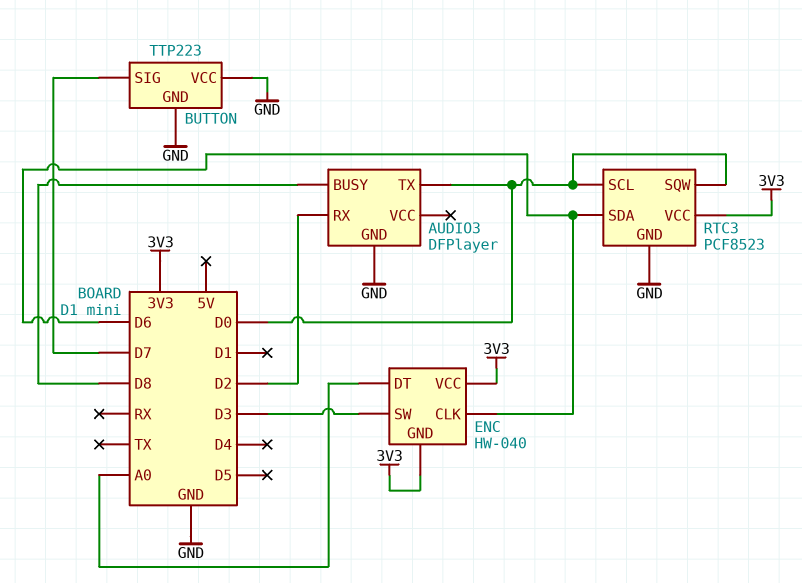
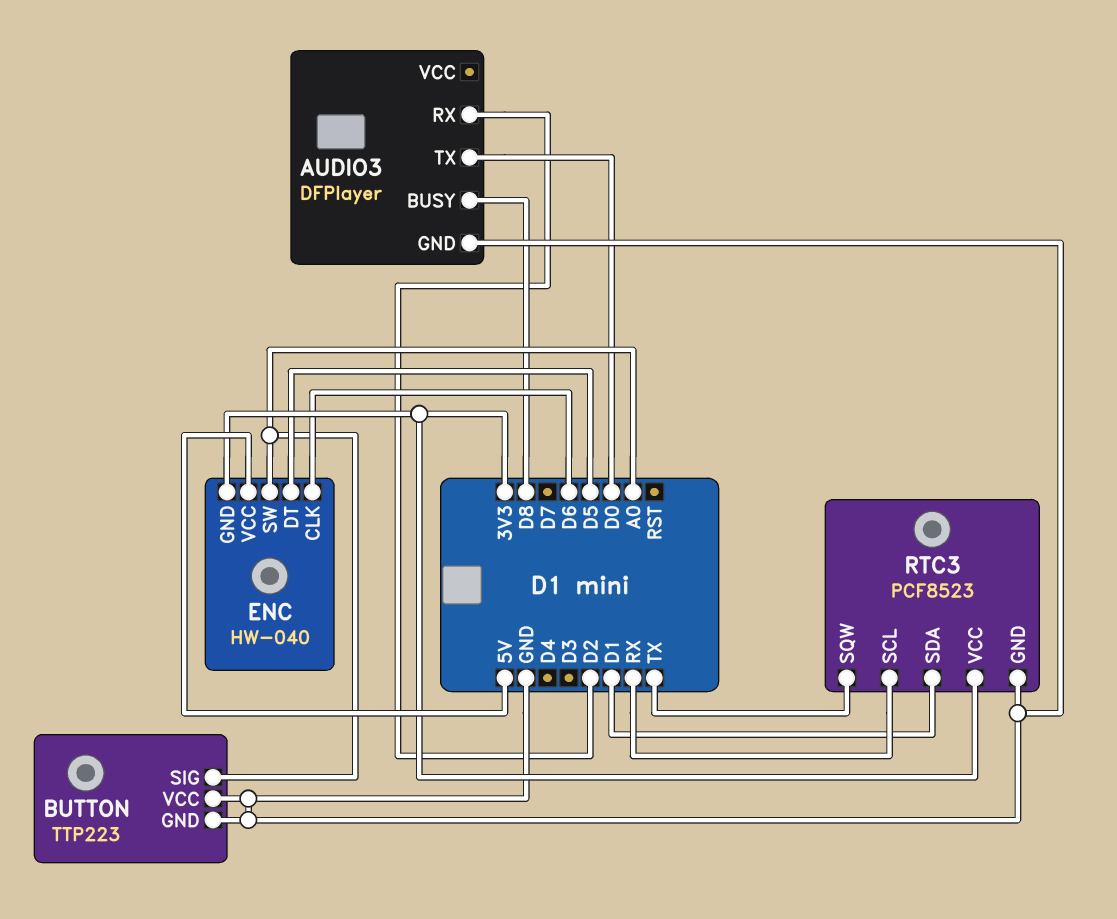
BUTTON pin SIG: D7 -> A0
ENC pin DT: A0 -> D5
ENC pin SW: D3 -> A0
ENC pin VCC: 3V3 -> 5V
RTC3 pin SCL: D0 -> RX
RTC3 pin SDA: D6 -> D1
RTC3 pin SQW: D0 -> TX

